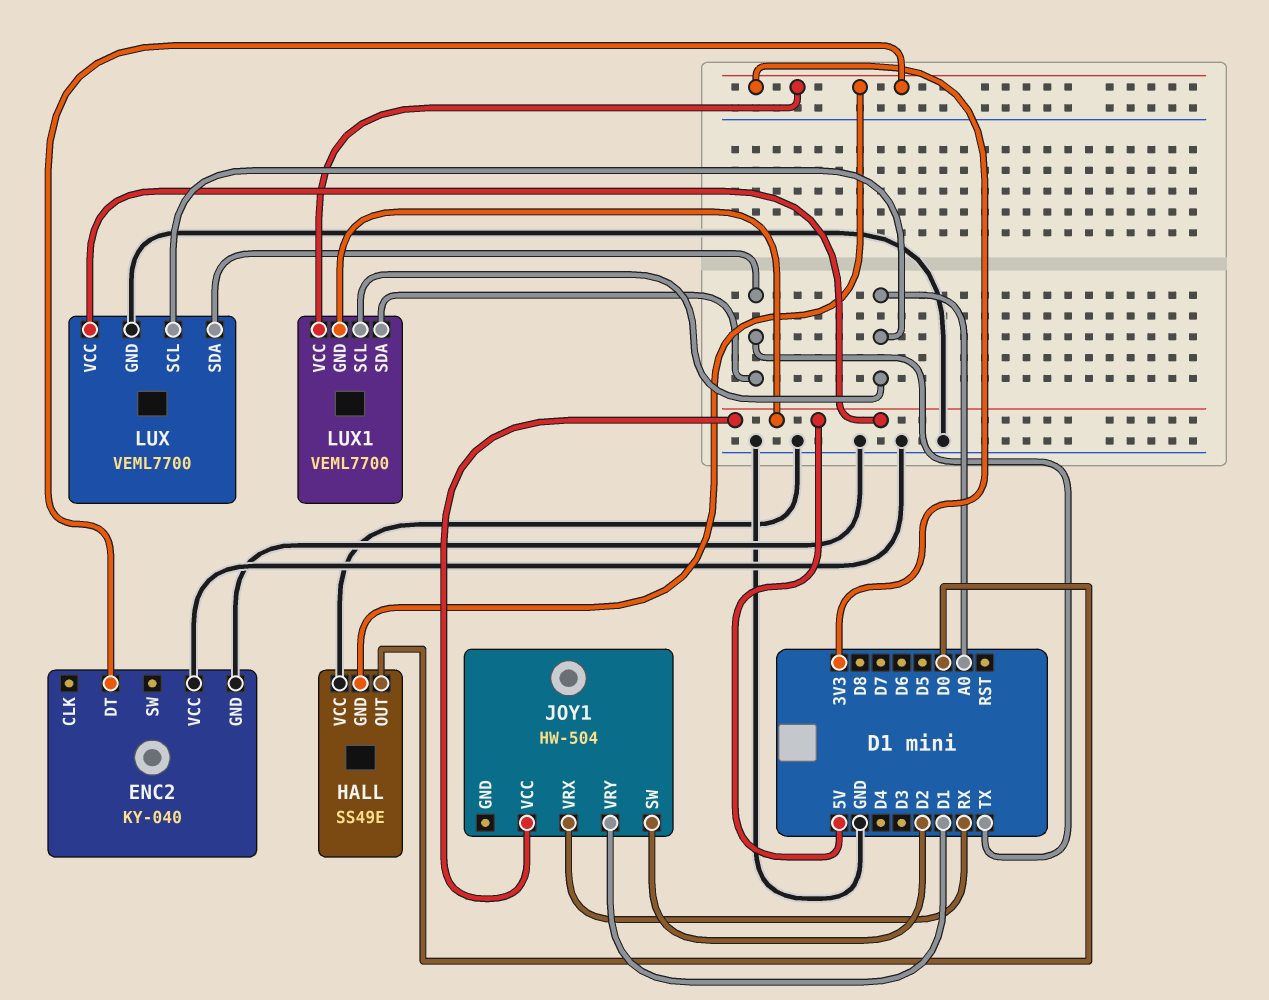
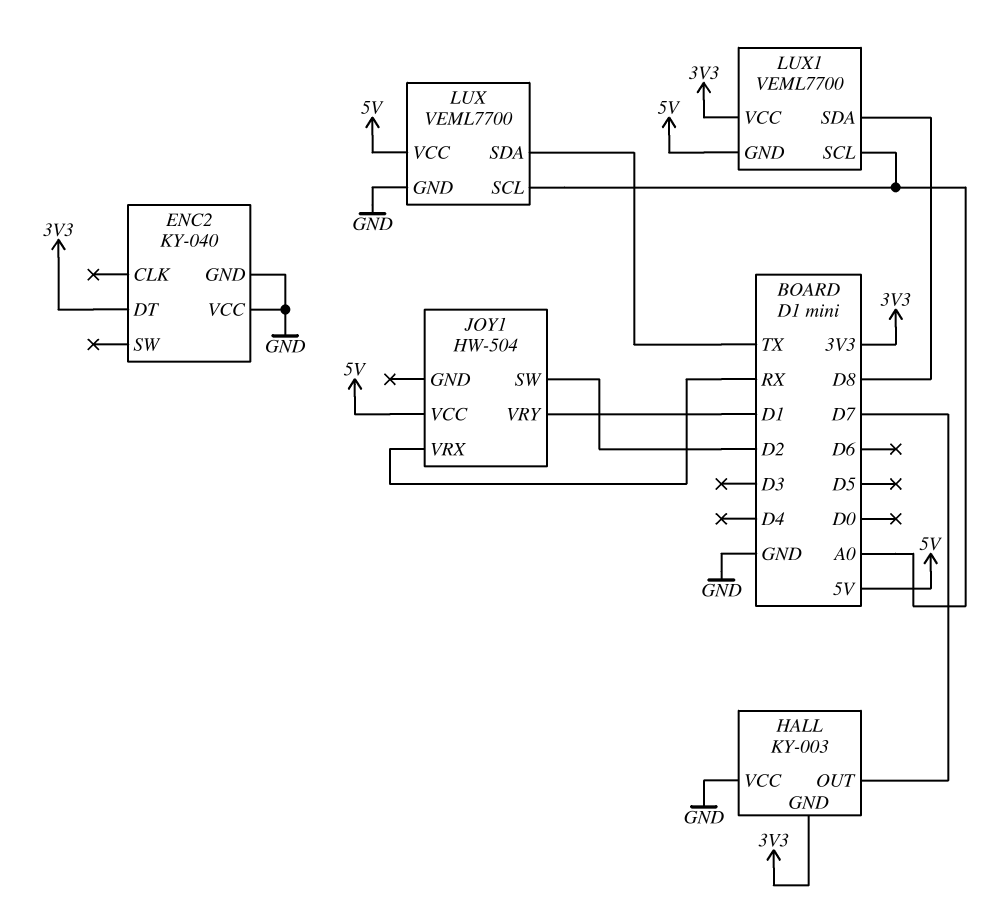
HALL: SS49E -> KY-003
HALL pin OUT: D0 -> D7
LUX1 pin SDA: TX -> D8

